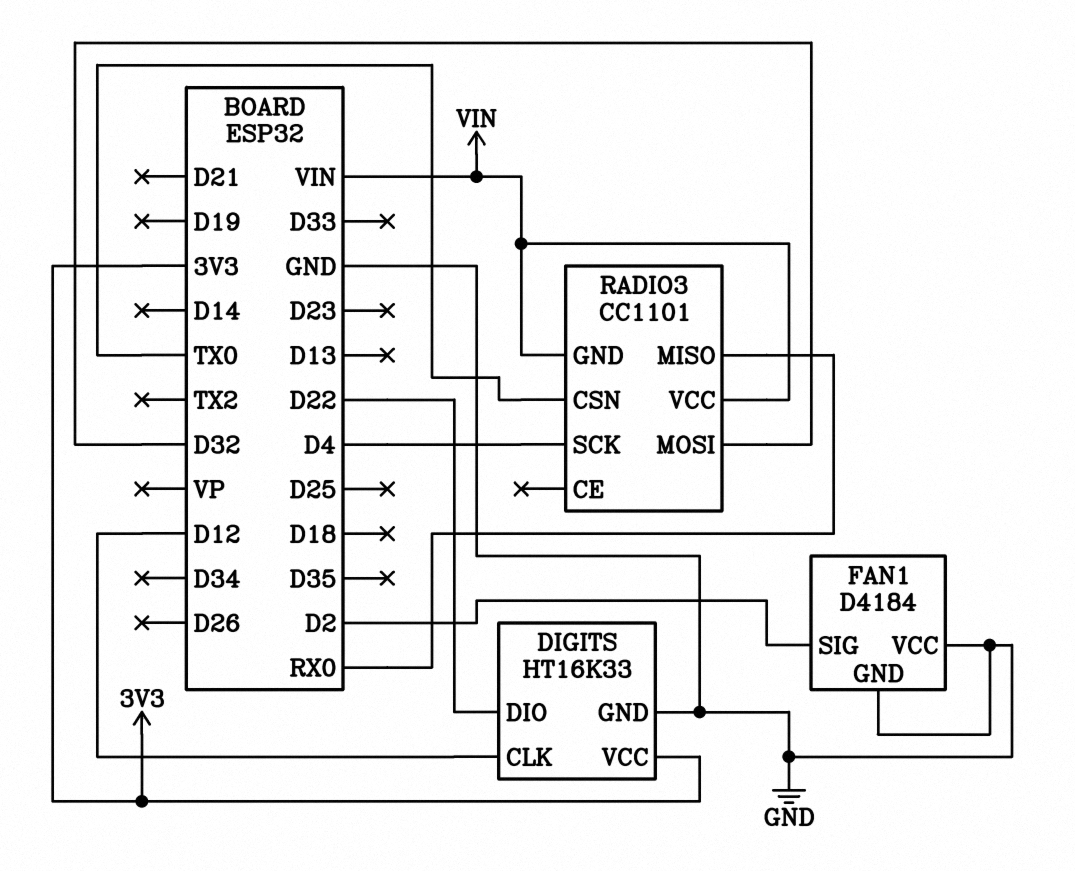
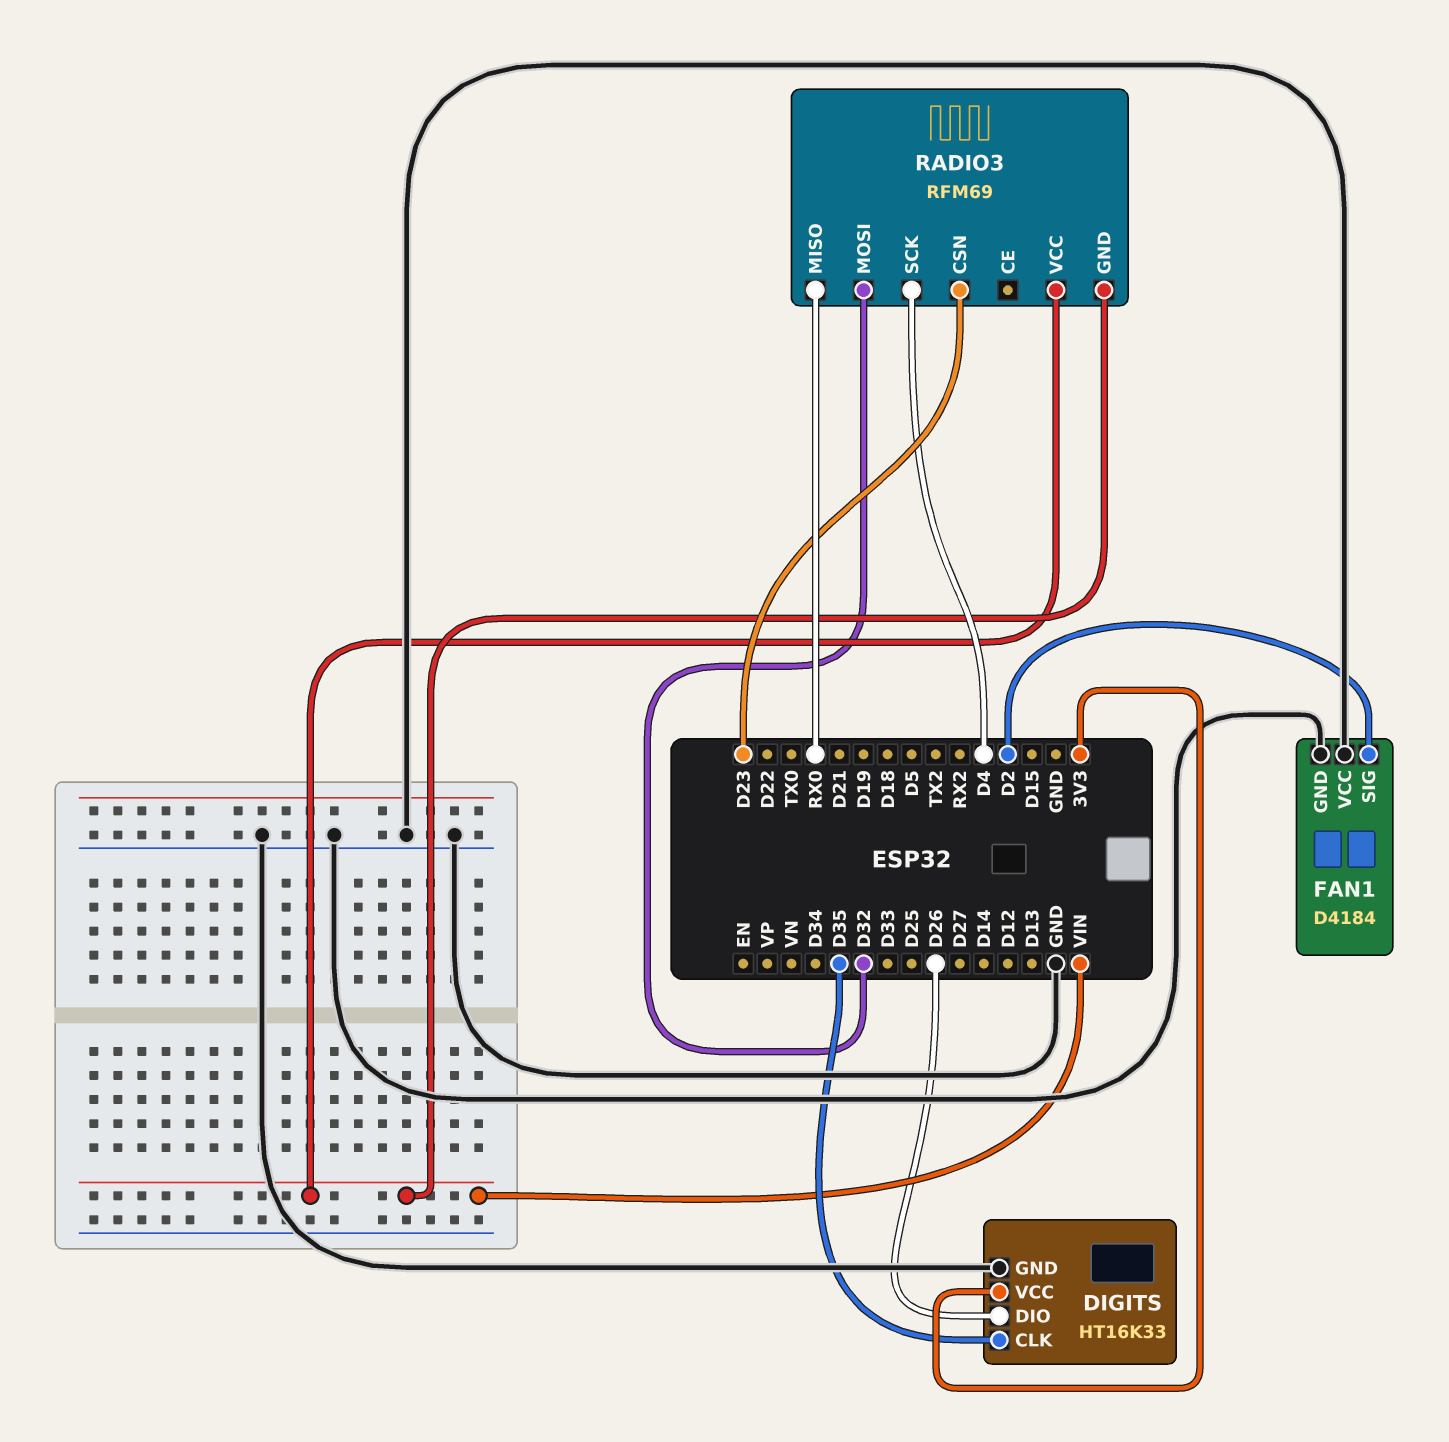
DIGITS pin CLK: D12 -> D35
DIGITS pin DIO: D22 -> D26
RADIO3: CC1101 -> RFM69
RADIO3 pin CSN: TX0 -> D23

